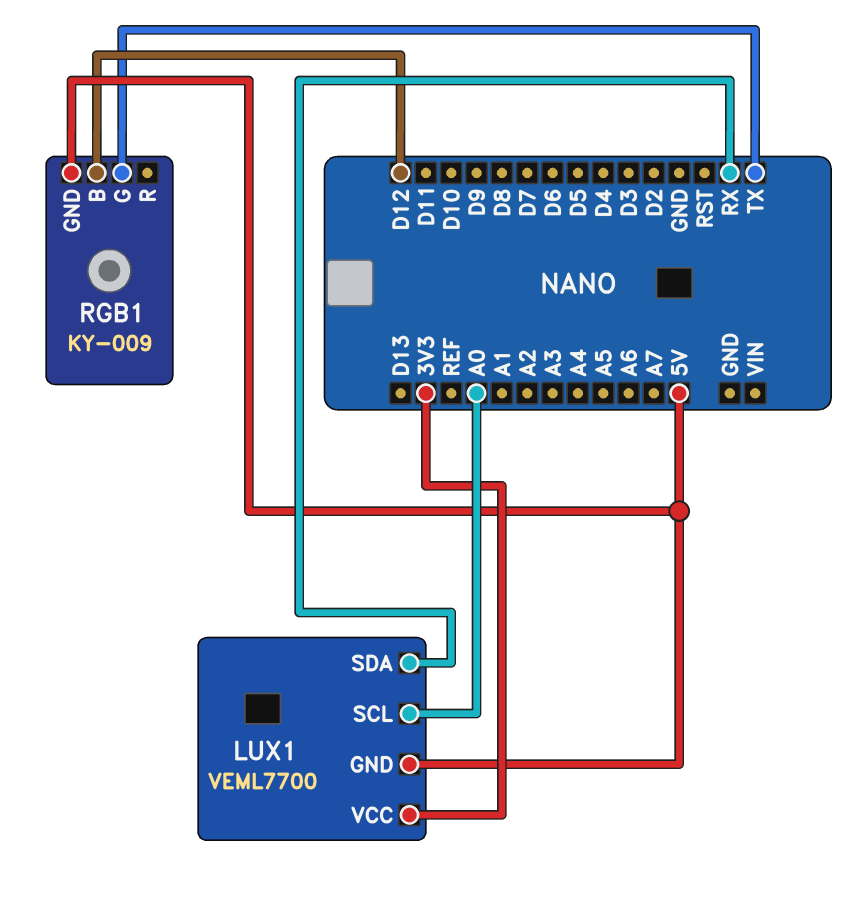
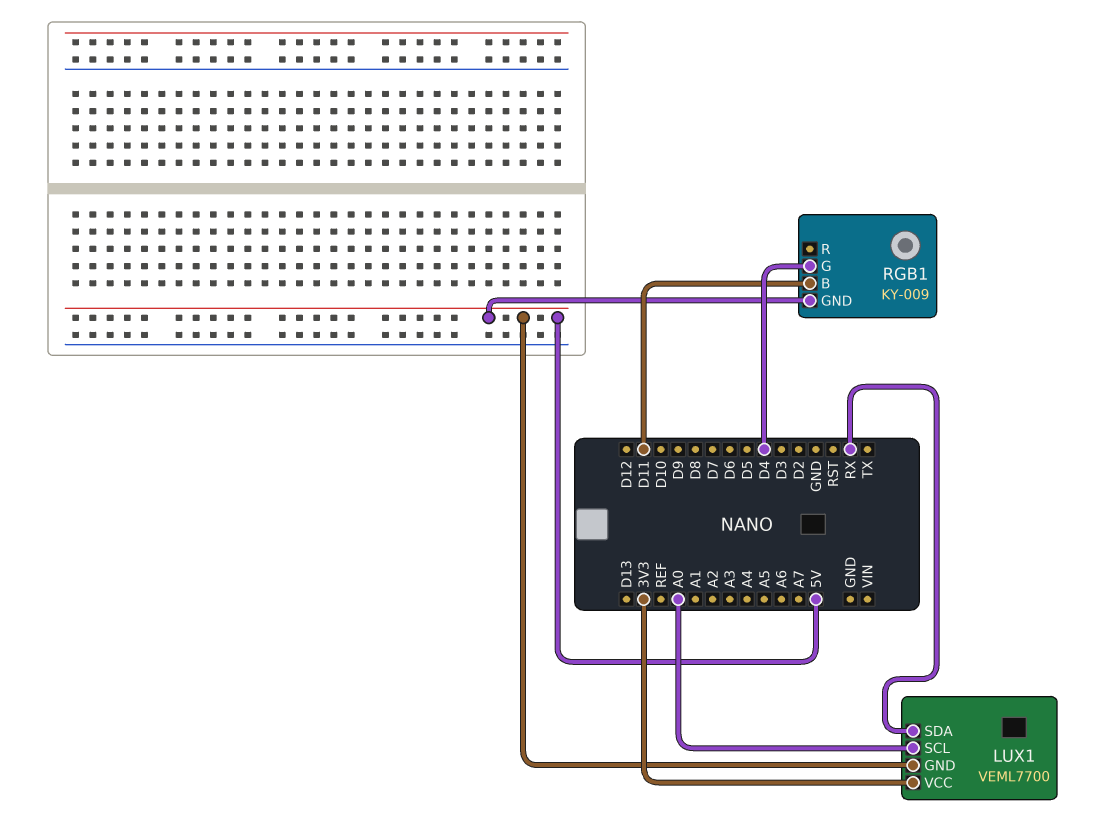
RGB1 pin B: D12 -> D11
RGB1 pin G: TX -> D4

